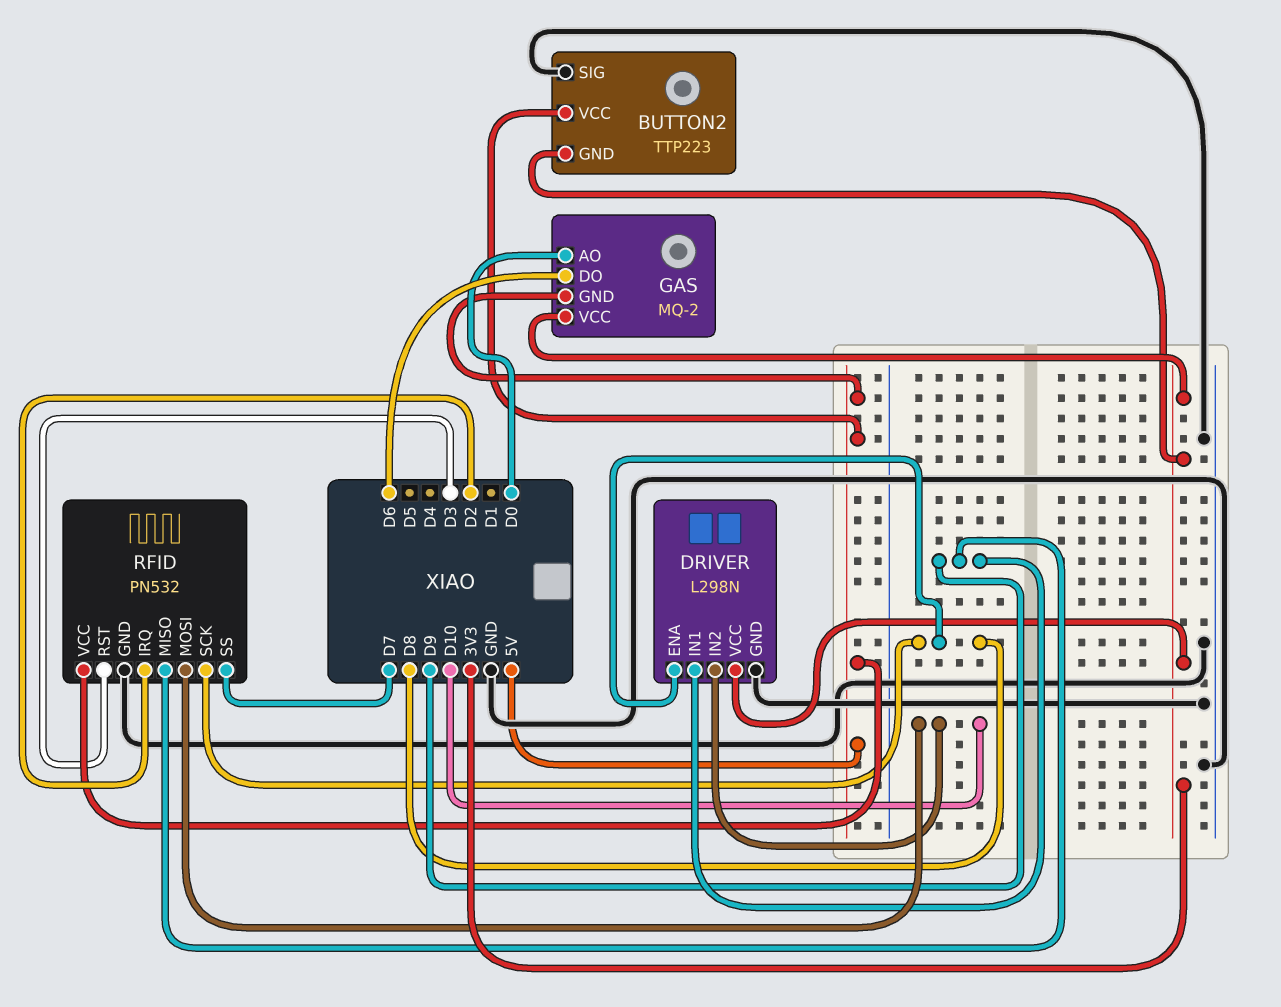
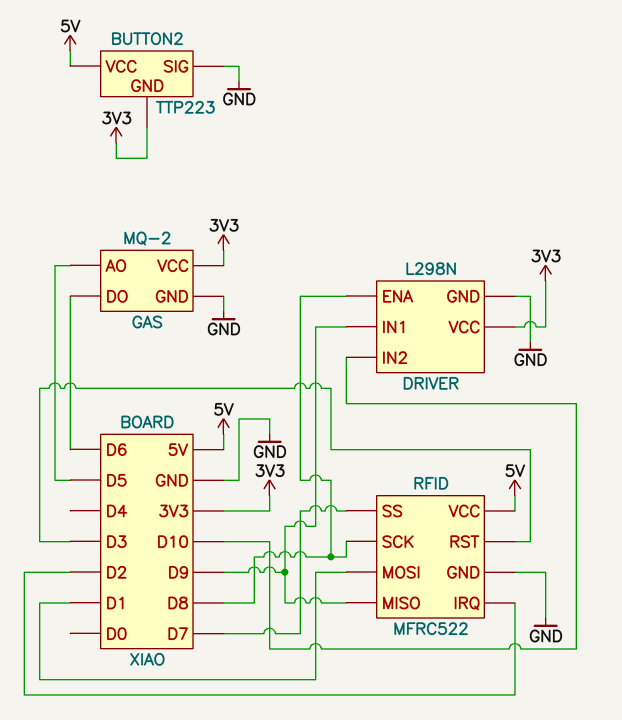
GAS pin AO: D0 -> D5
GAS pin GND: 5V -> GND
RFID: PN532 -> MFRC522
RFID pin MOSI: D10 -> D1

